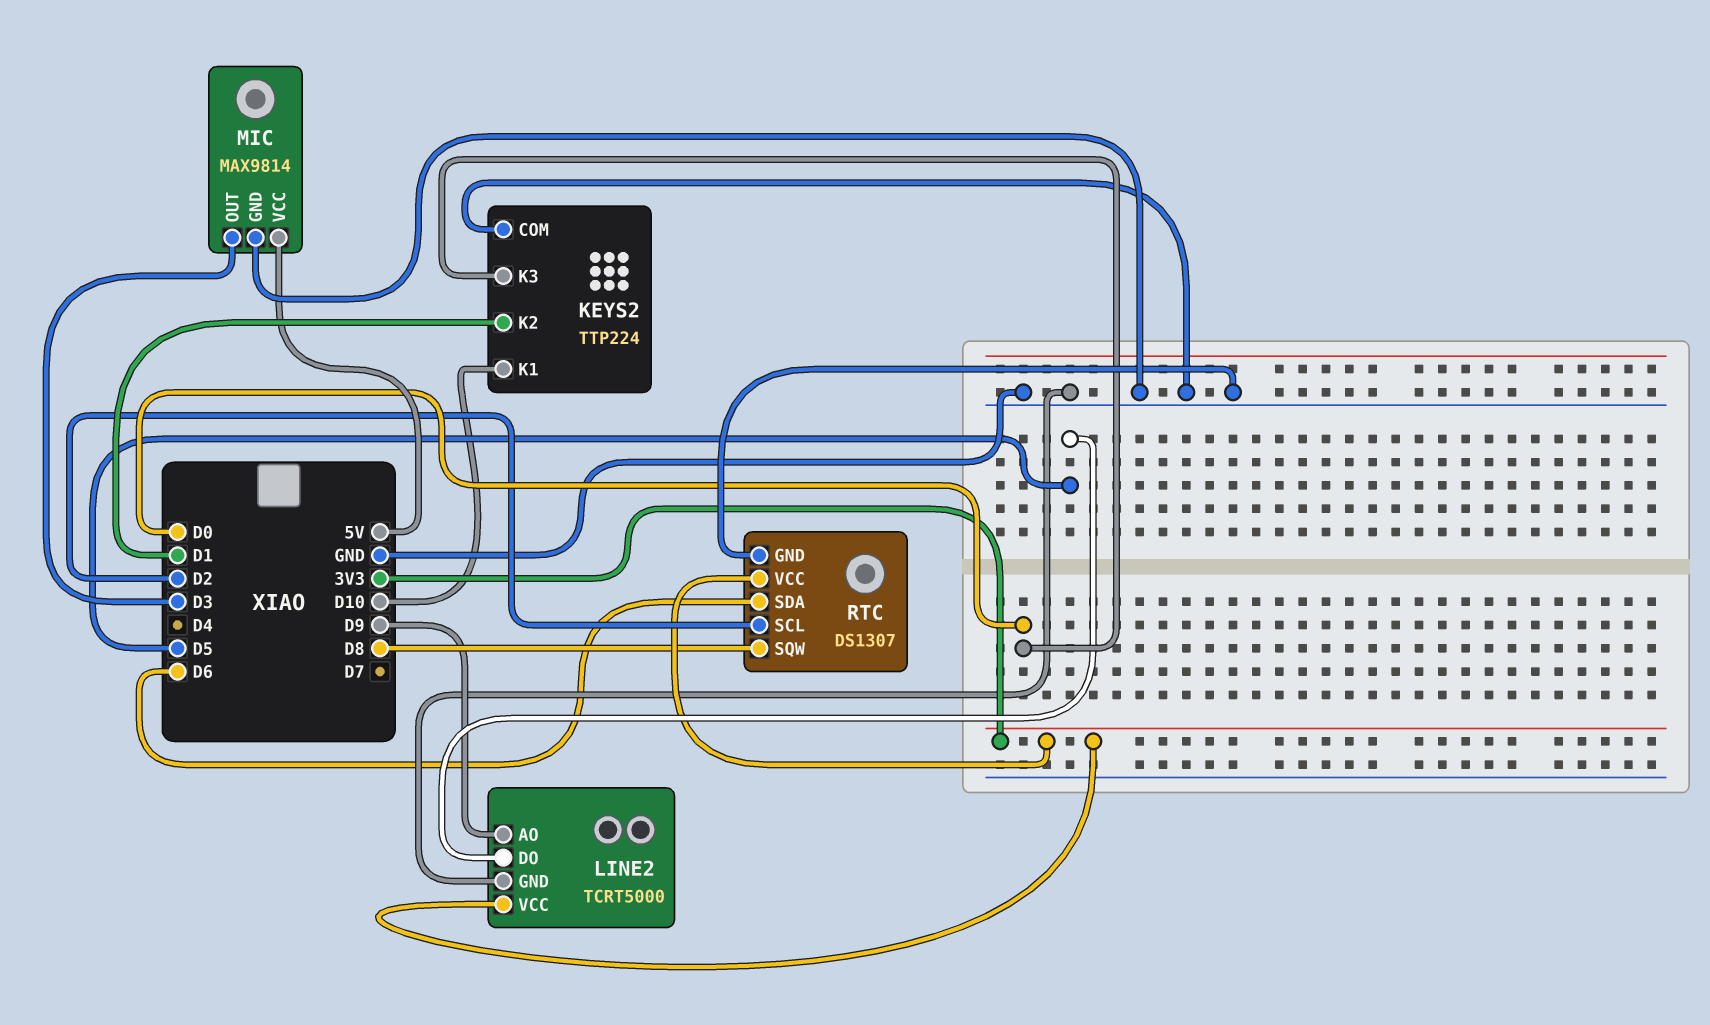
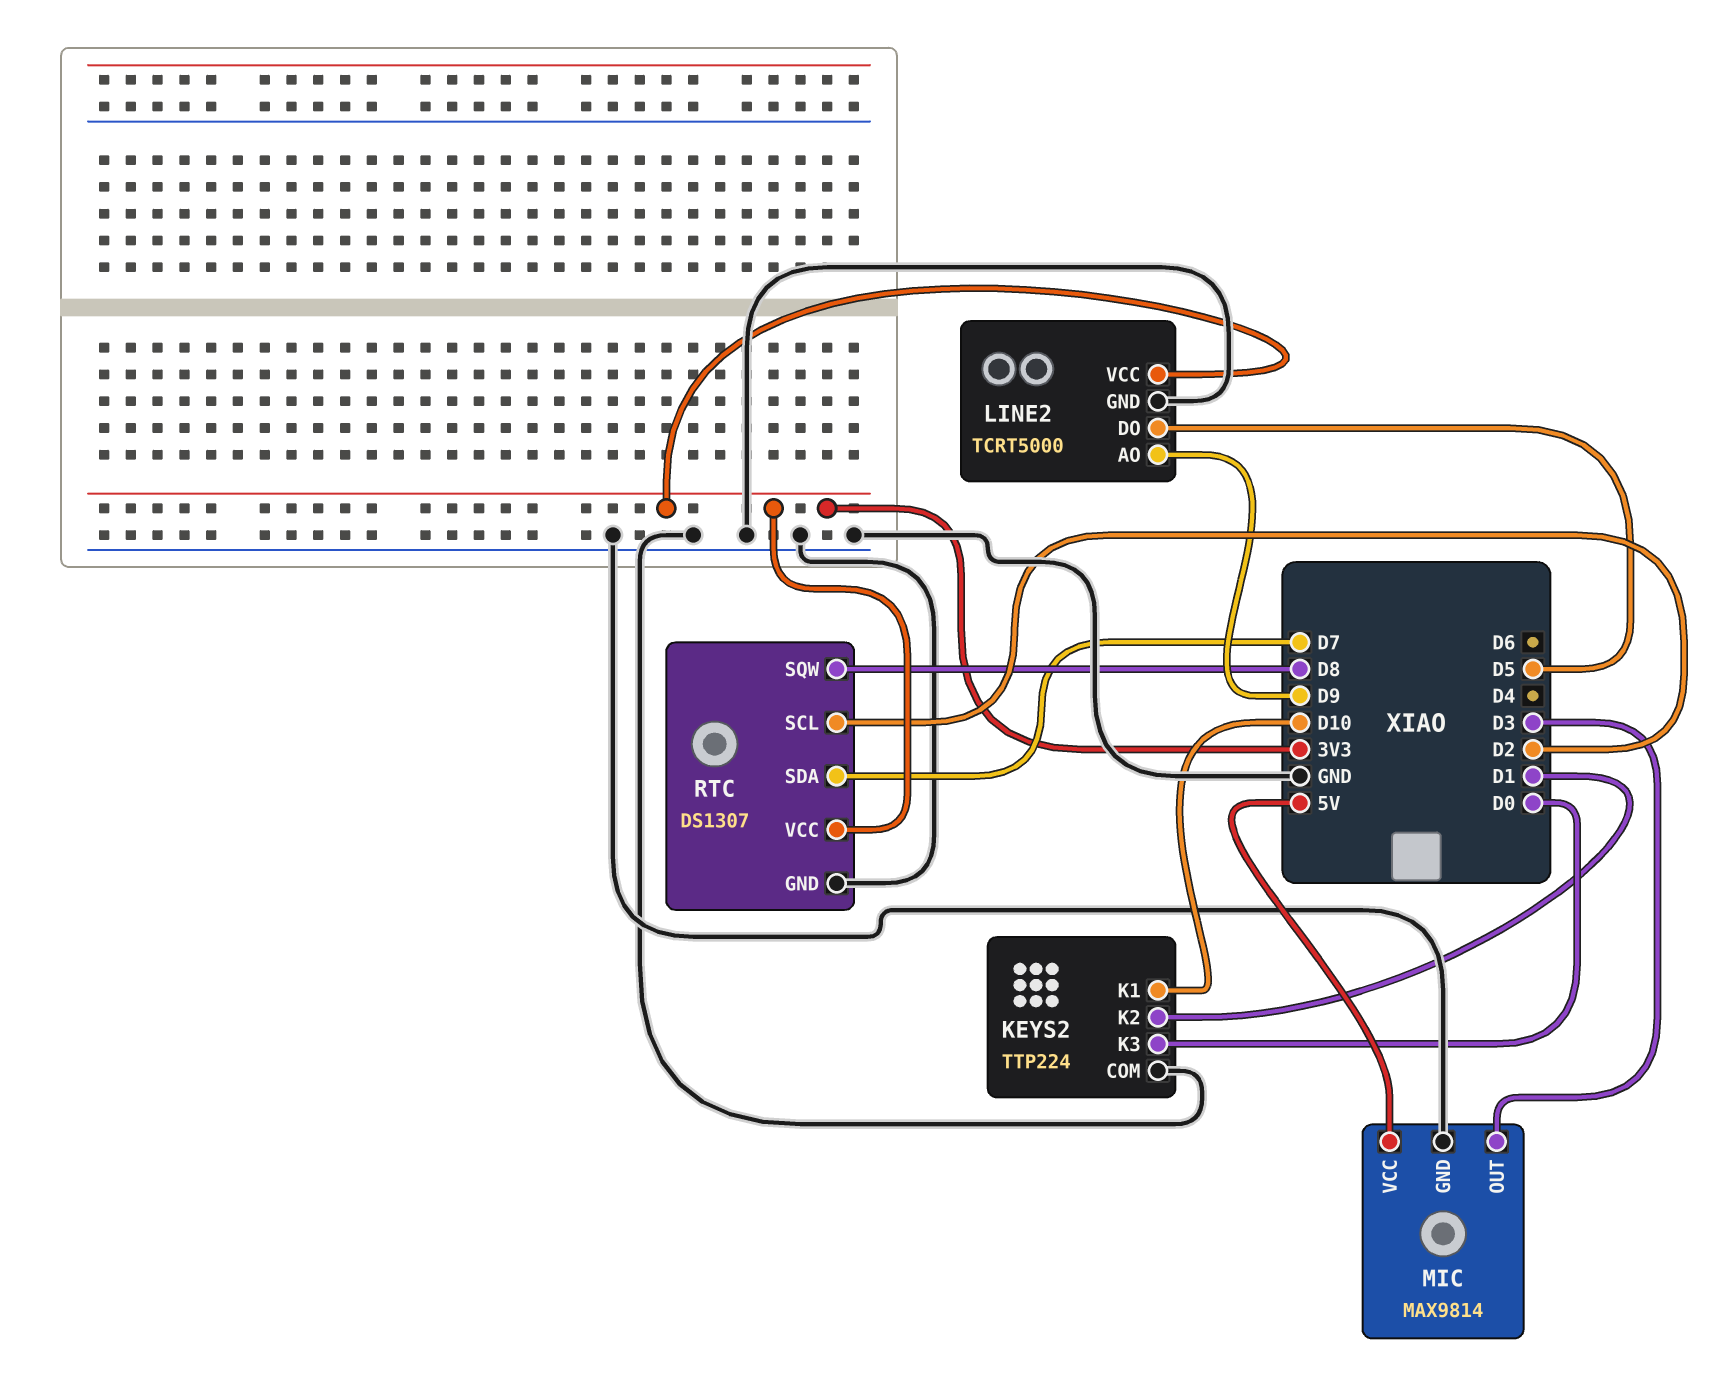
RTC pin SDA: D6 -> D7

